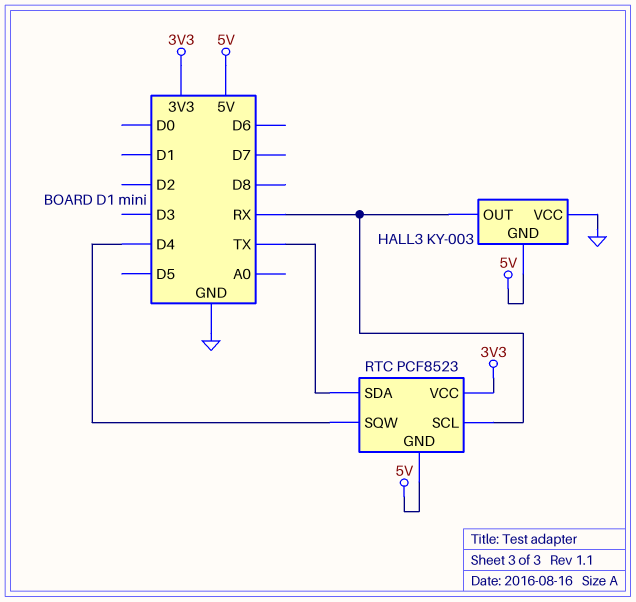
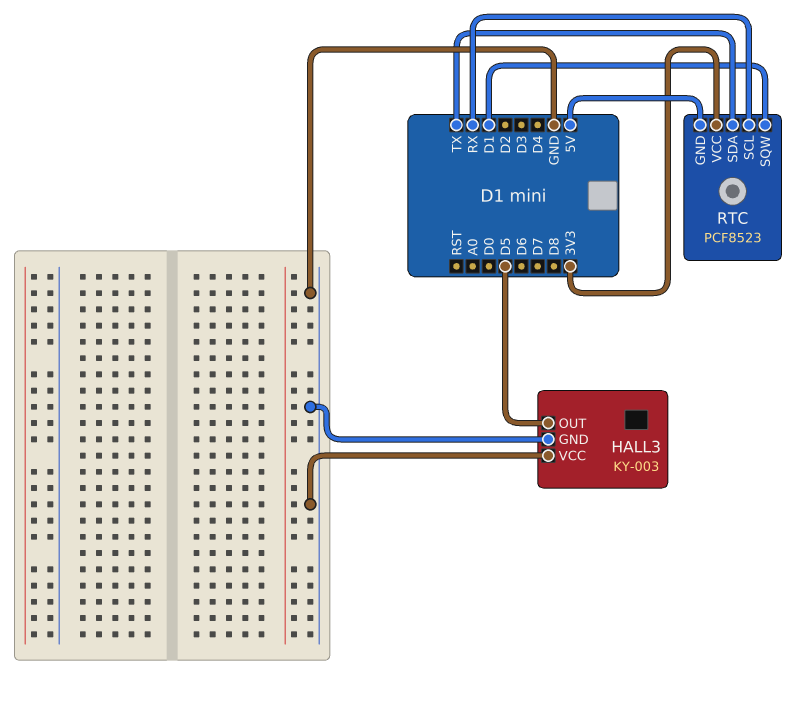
HALL3 pin GND: 5V -> GND
HALL3 pin OUT: RX -> D5
RTC pin SQW: D4 -> D1

